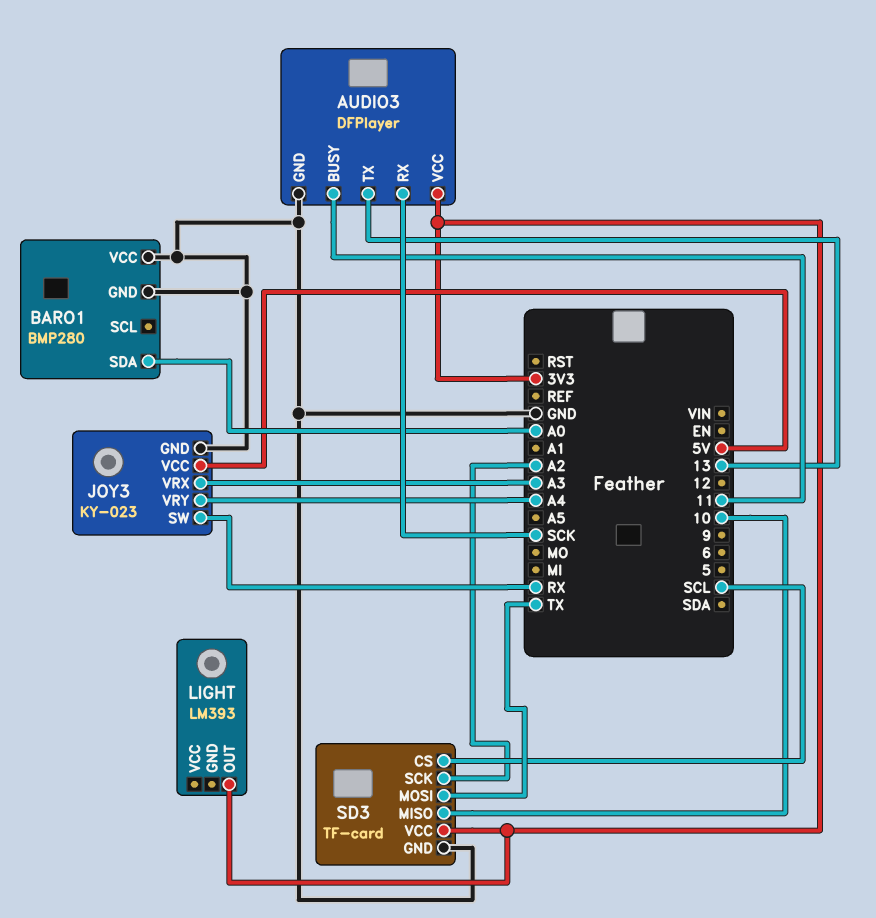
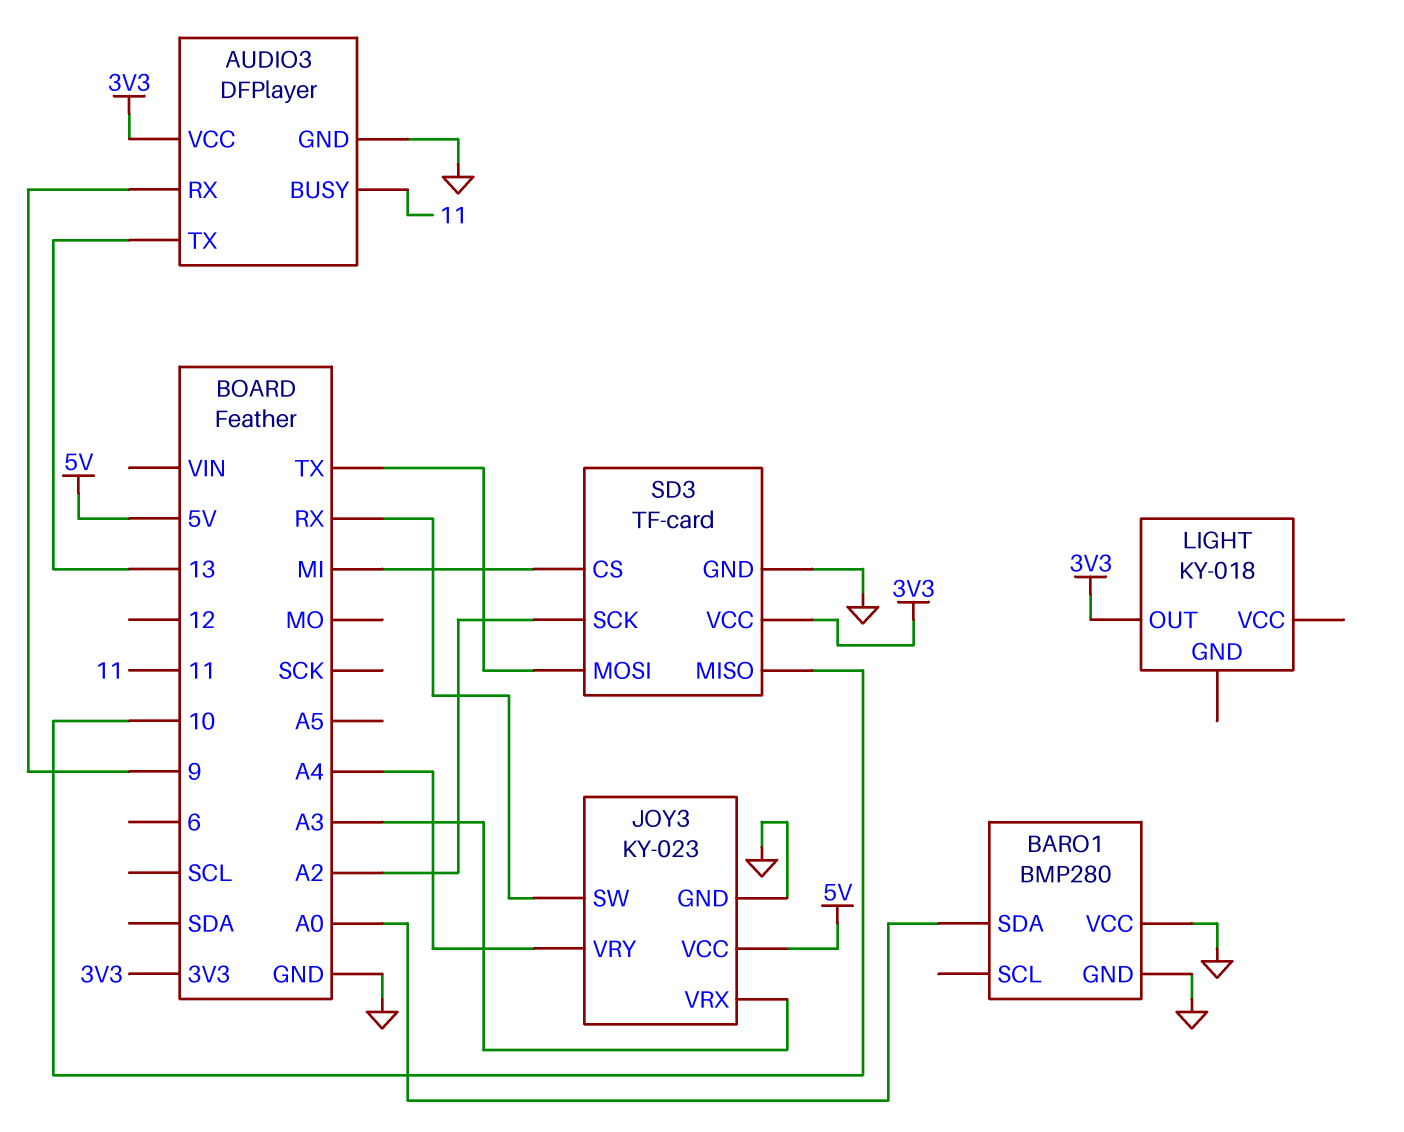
AUDIO3 pin RX: SCK -> 9
LIGHT: LM393 -> KY-018
SD3 pin CS: SCL -> MI

